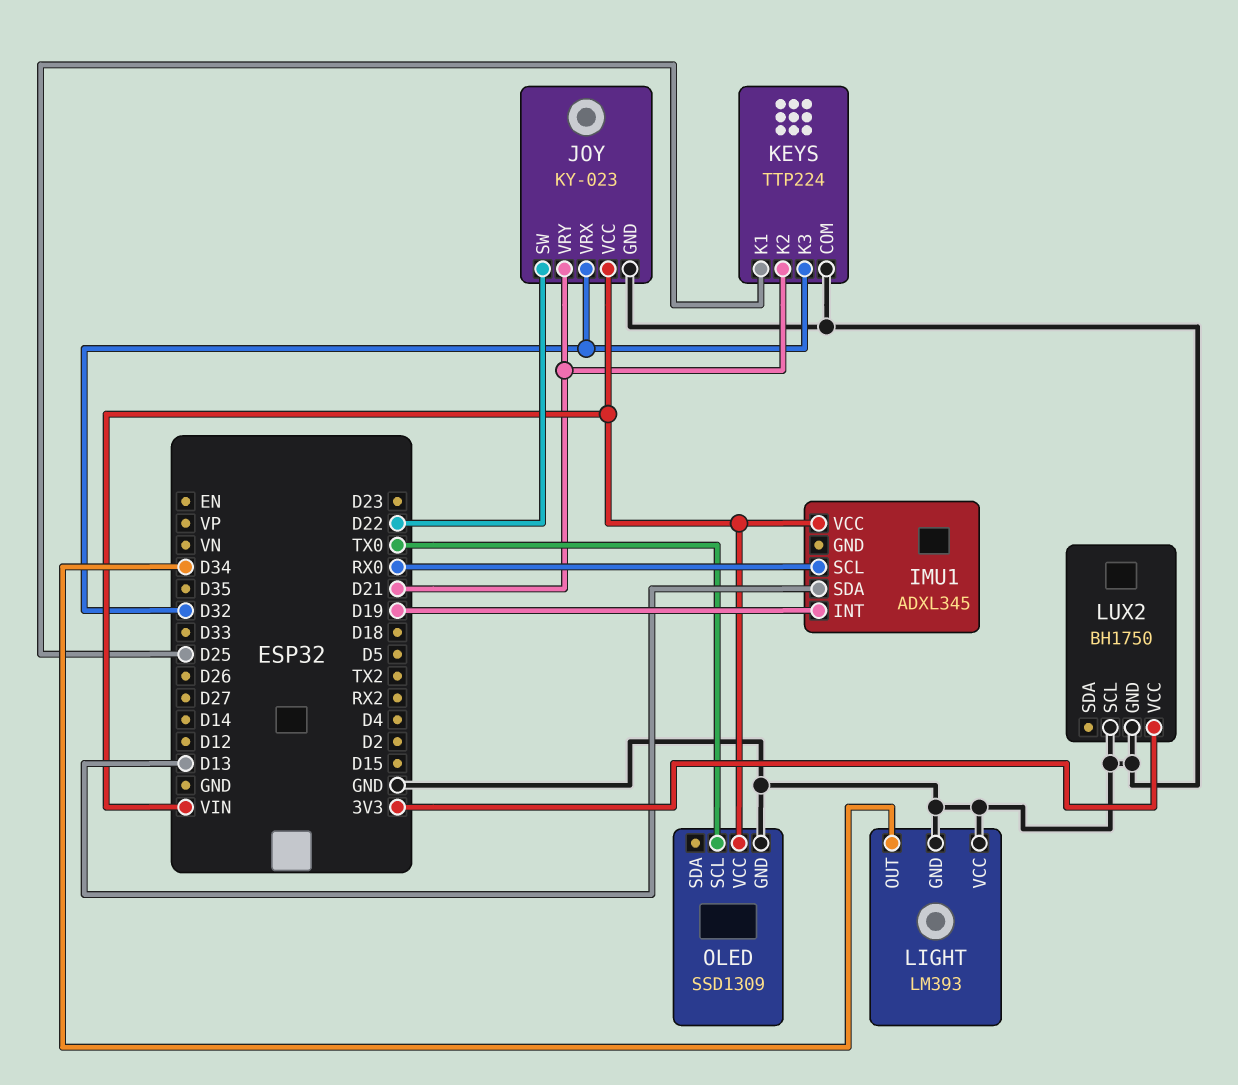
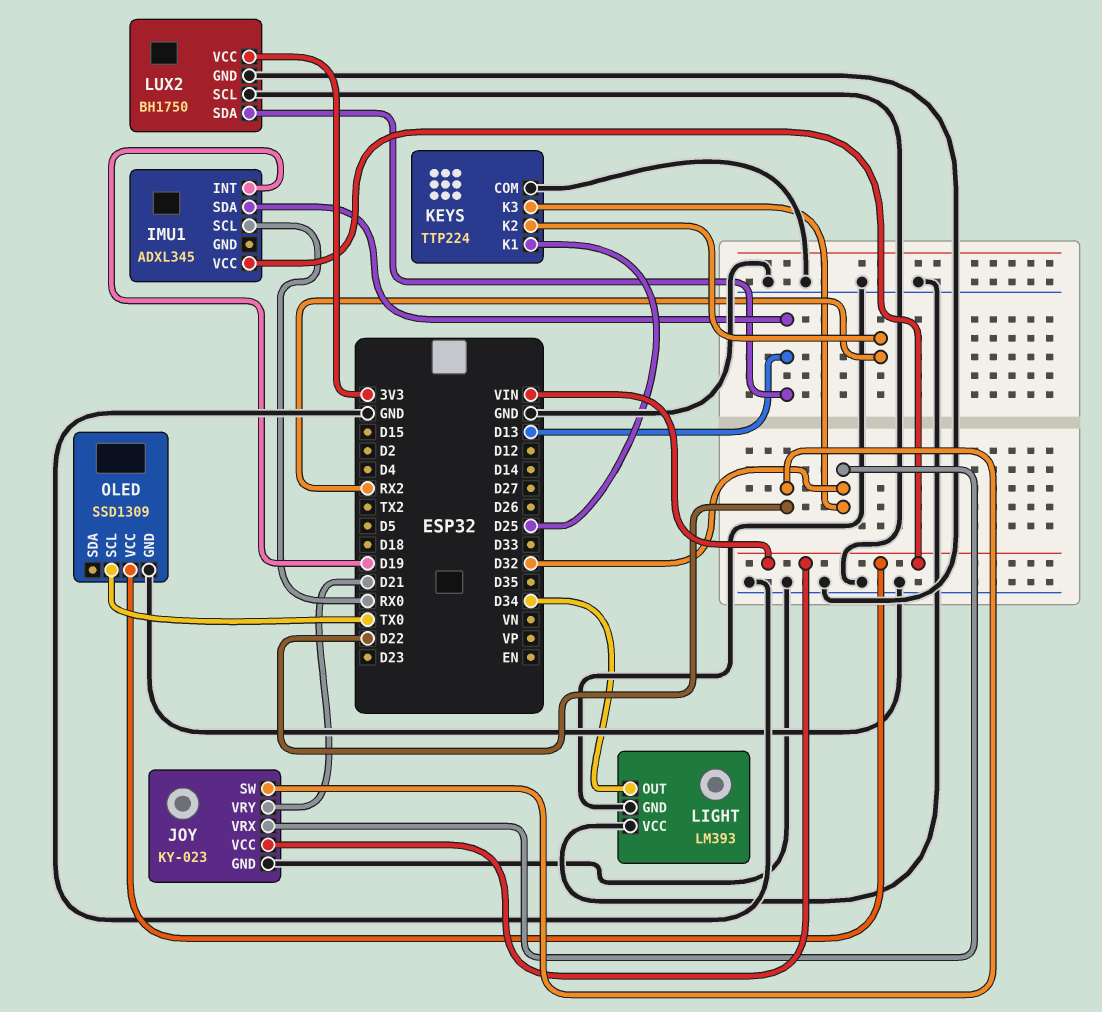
KEYS pin K2: D21 -> RX2
LUX2 pin SDA: none -> D13

